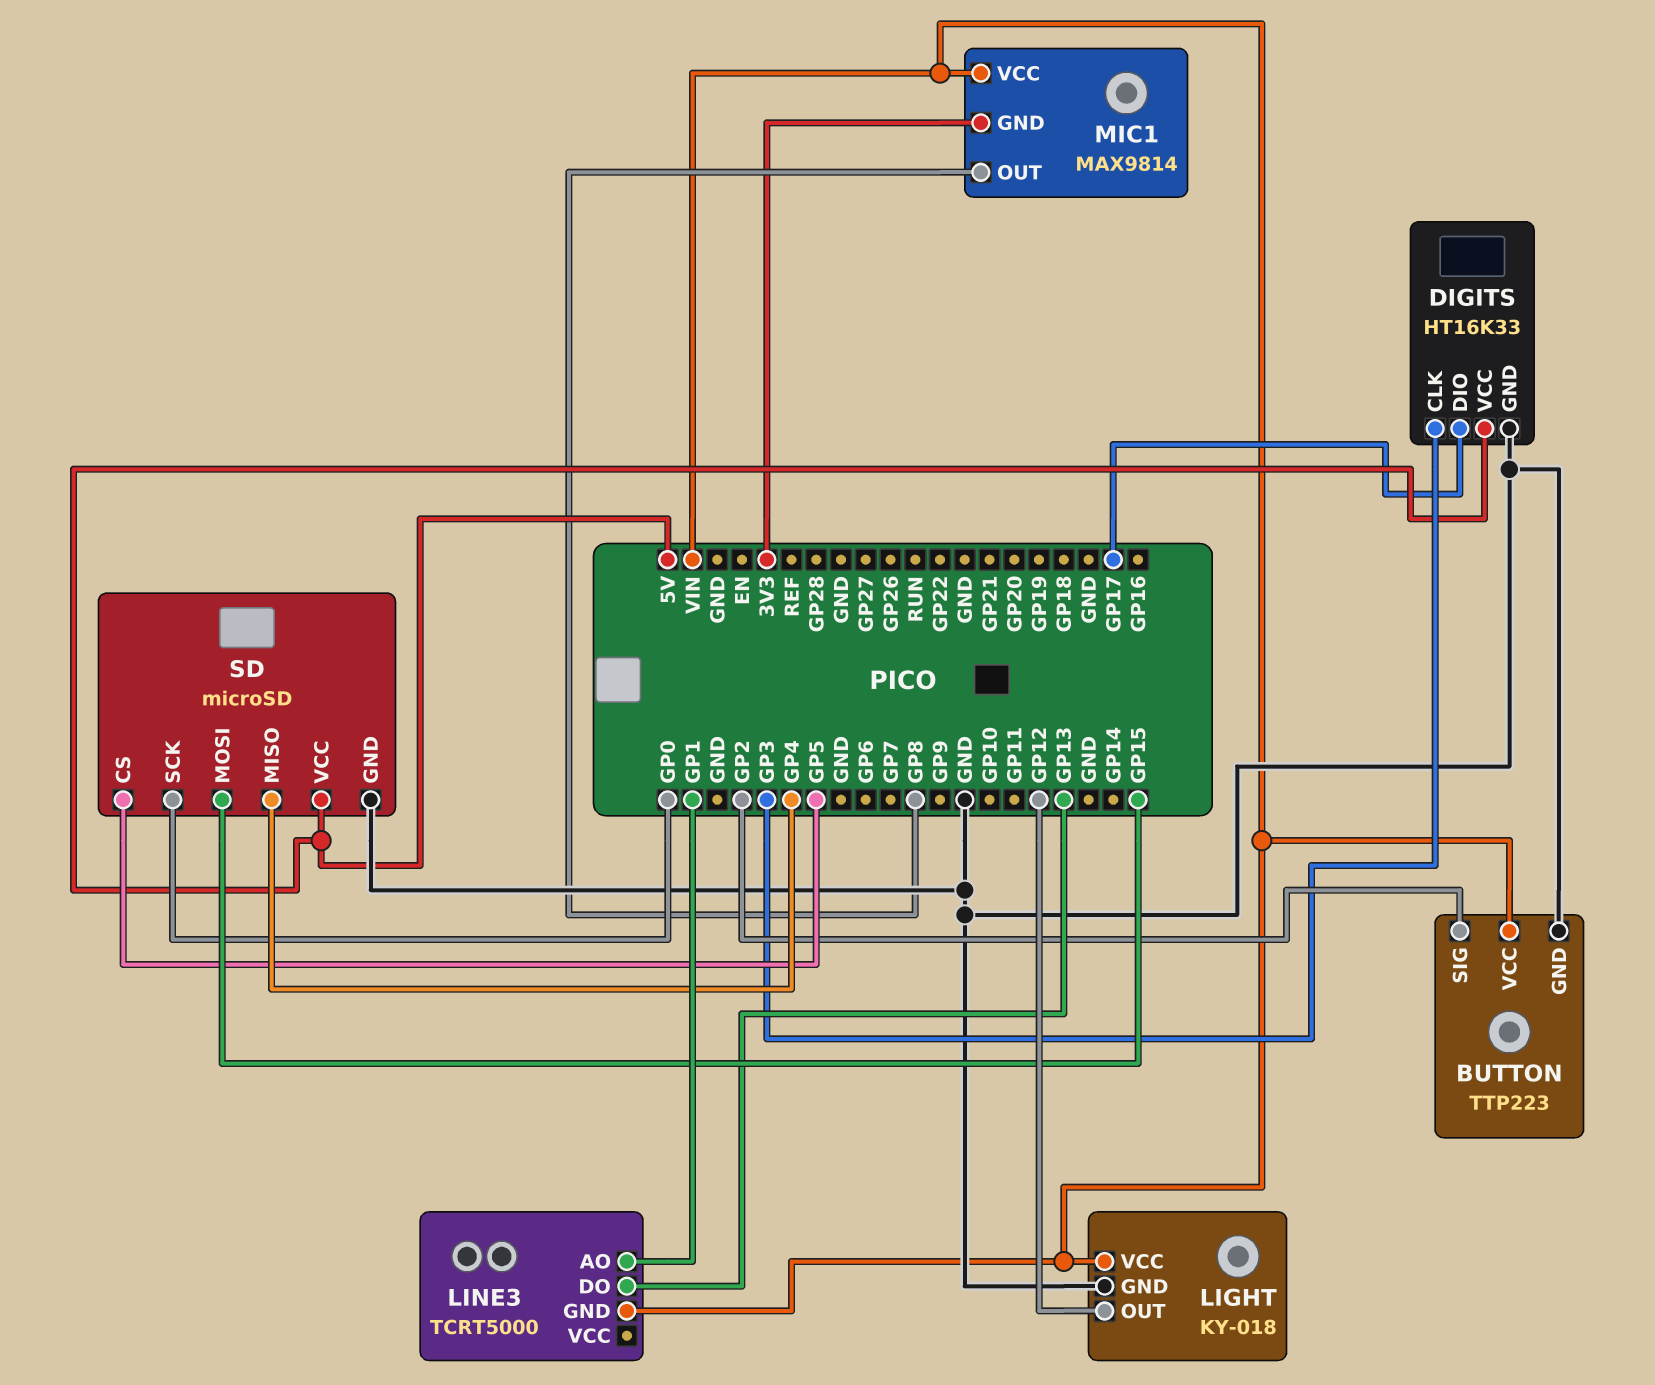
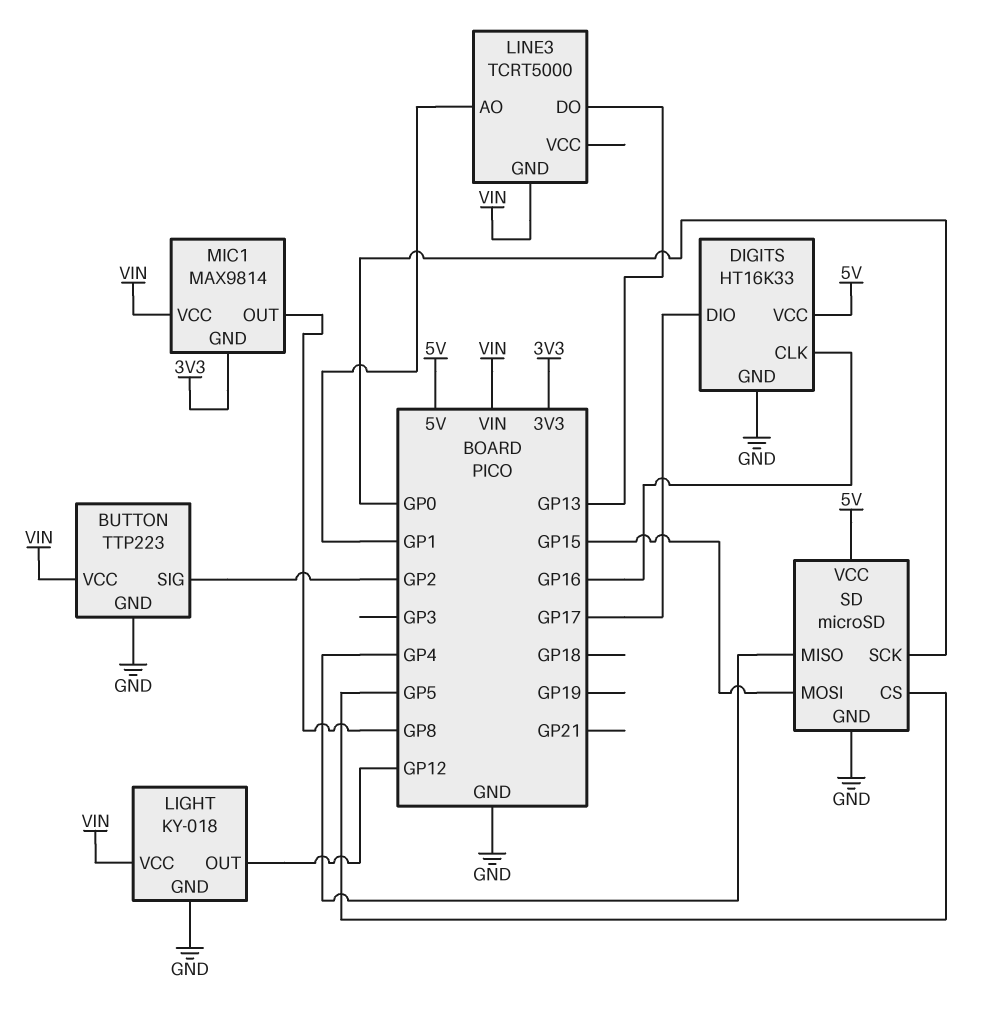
DIGITS pin CLK: GP3 -> GP16

